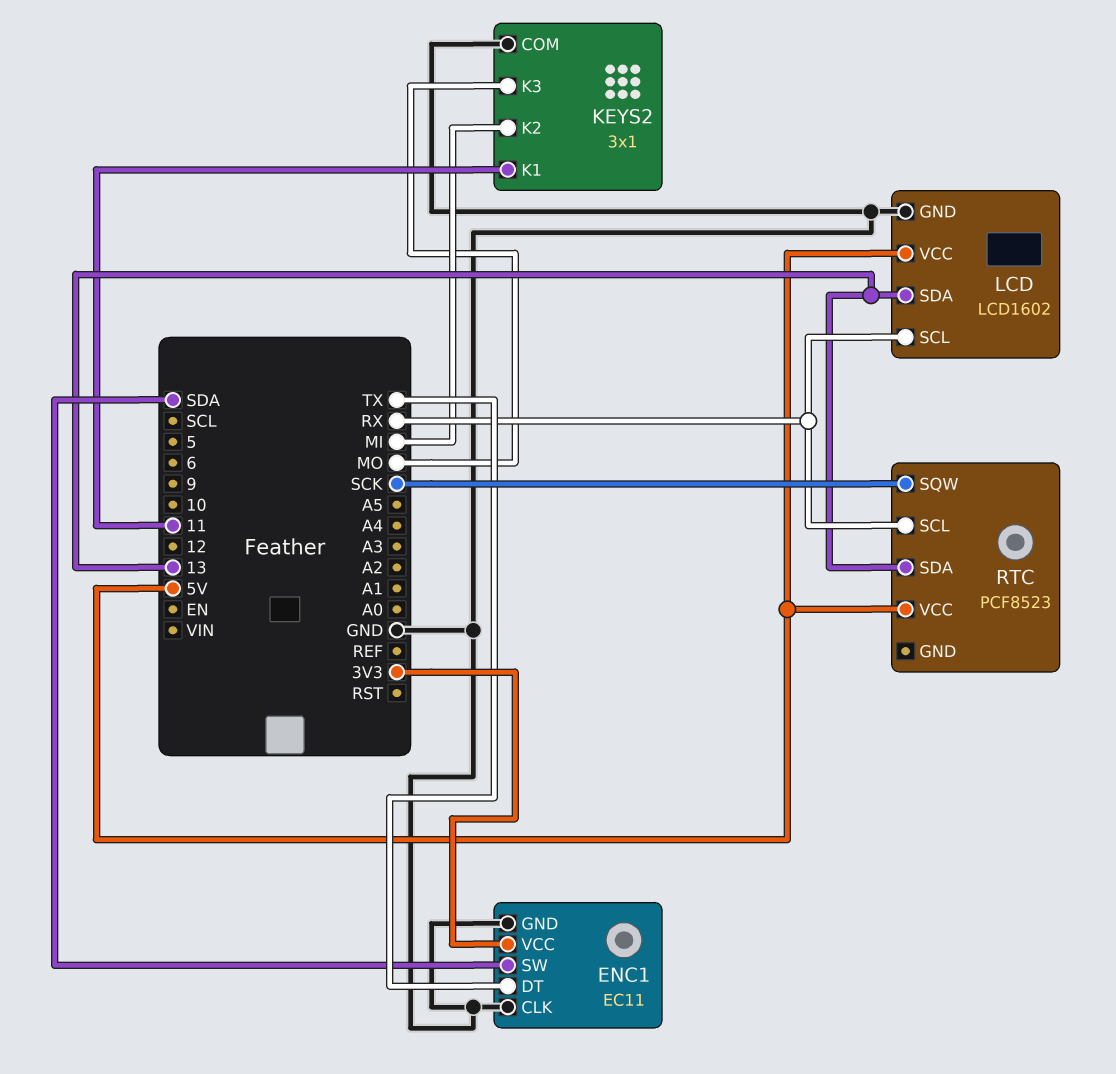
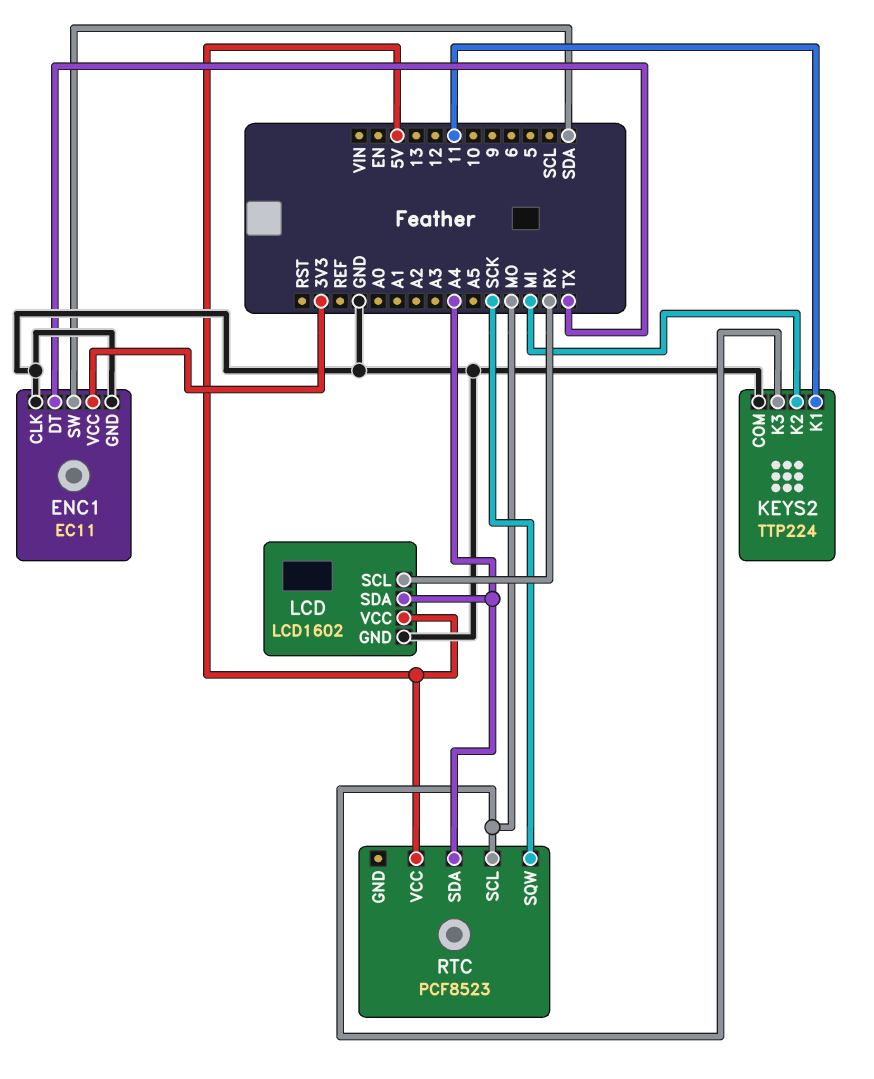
KEYS2: 3x1 -> TTP224
LCD pin SDA: 13 -> A4
RTC pin SCL: RX -> MO
RTC pin SDA: 13 -> A4

